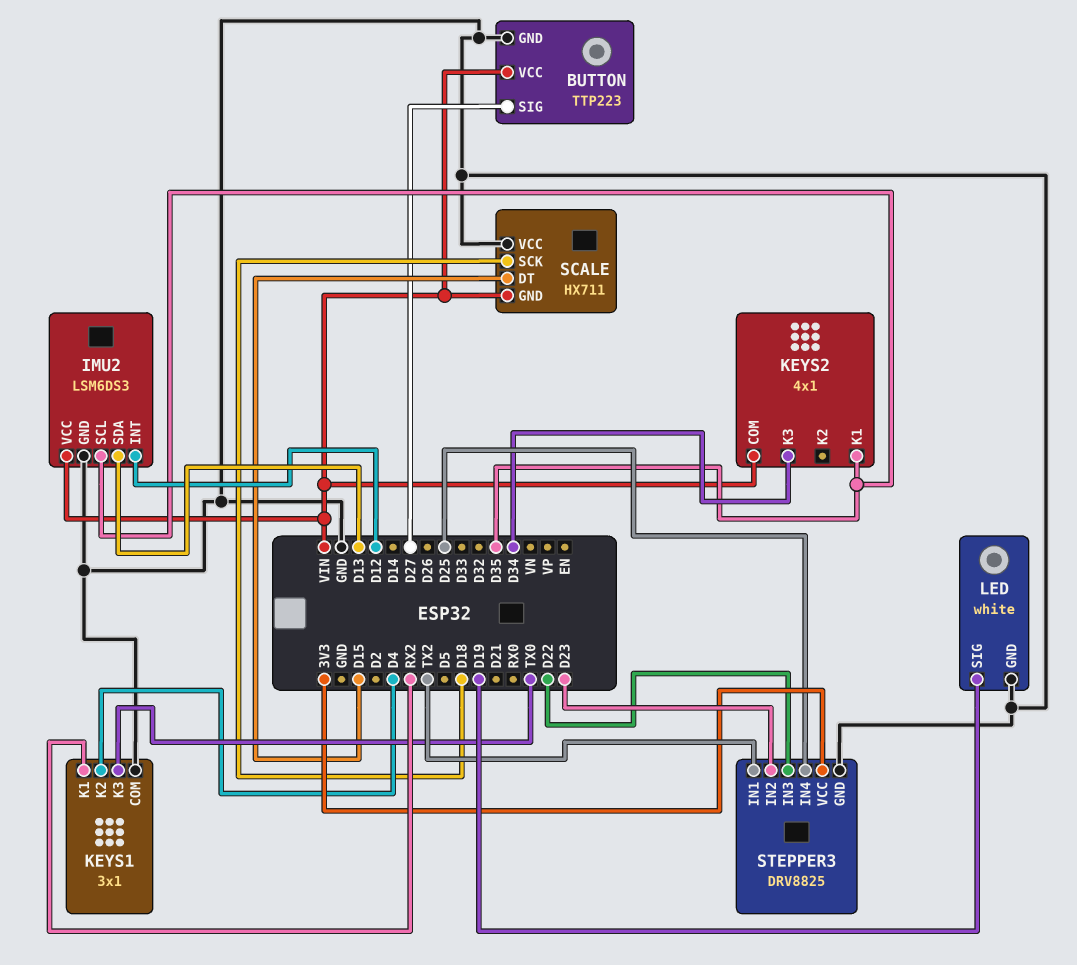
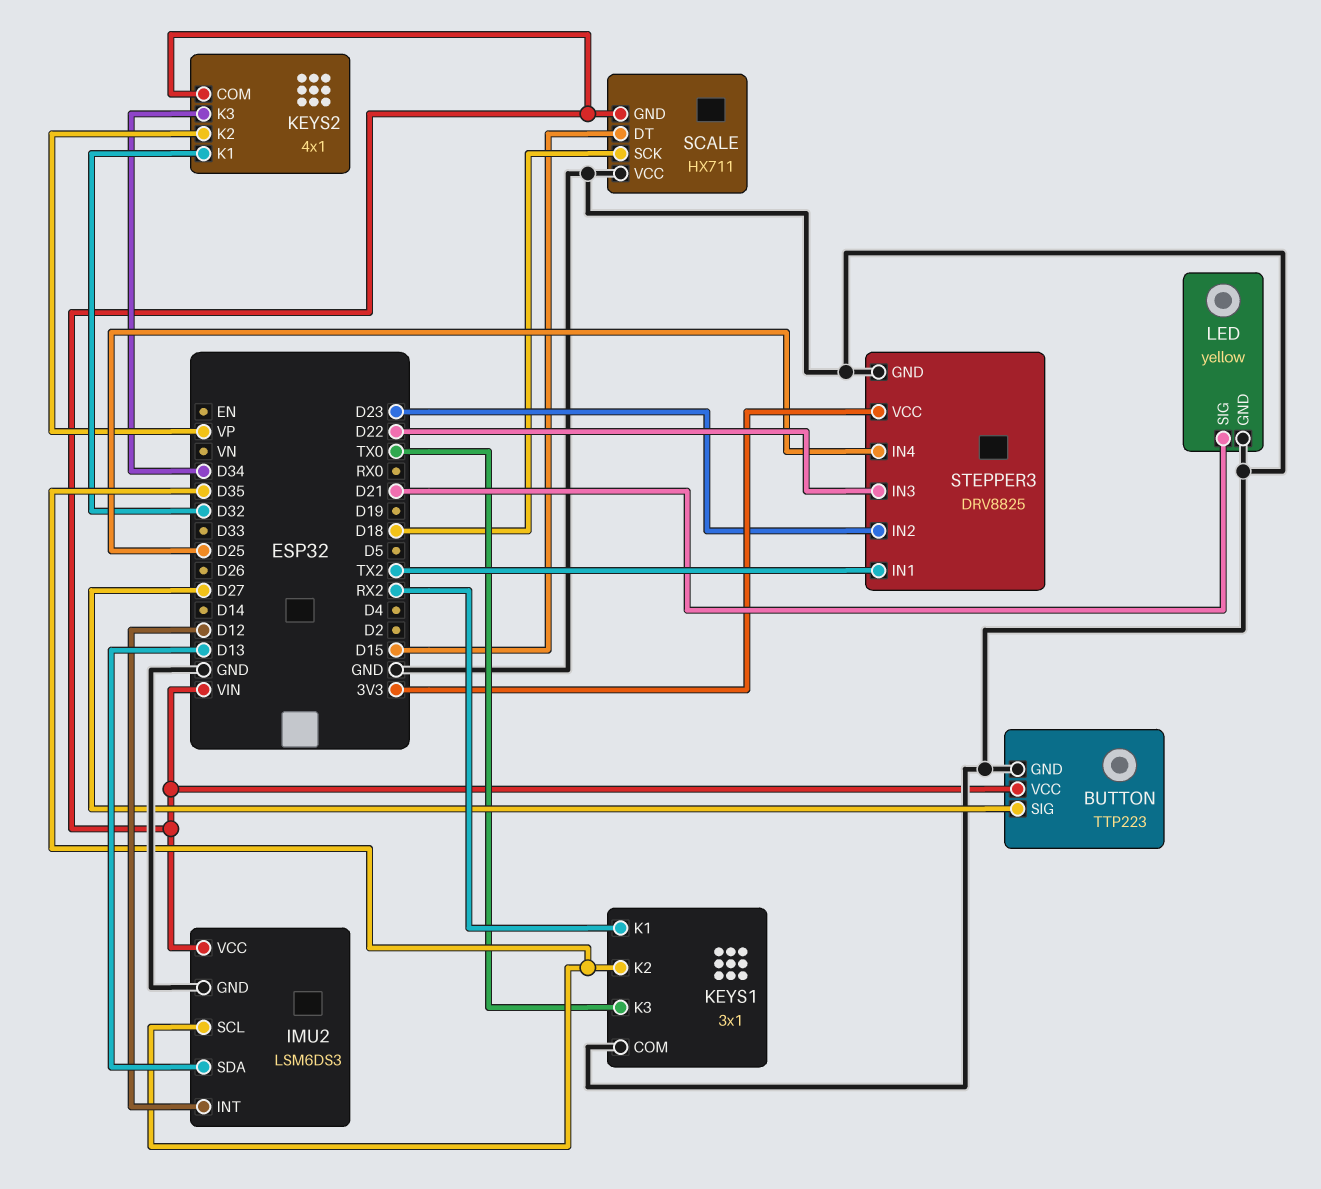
KEYS1 pin K2: D4 -> D35
KEYS2 pin K1: D35 -> D32
KEYS2 pin K2: none -> VP
LED: white -> yellow
LED pin SIG: D19 -> D21

